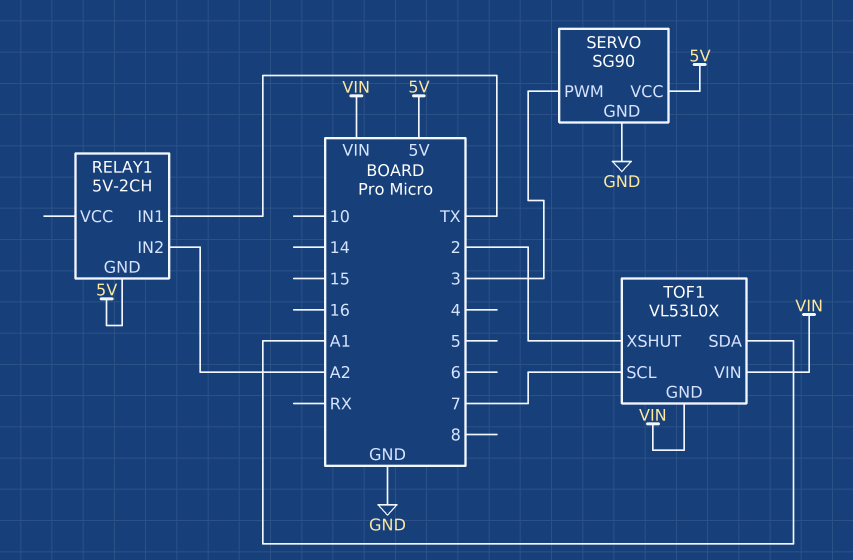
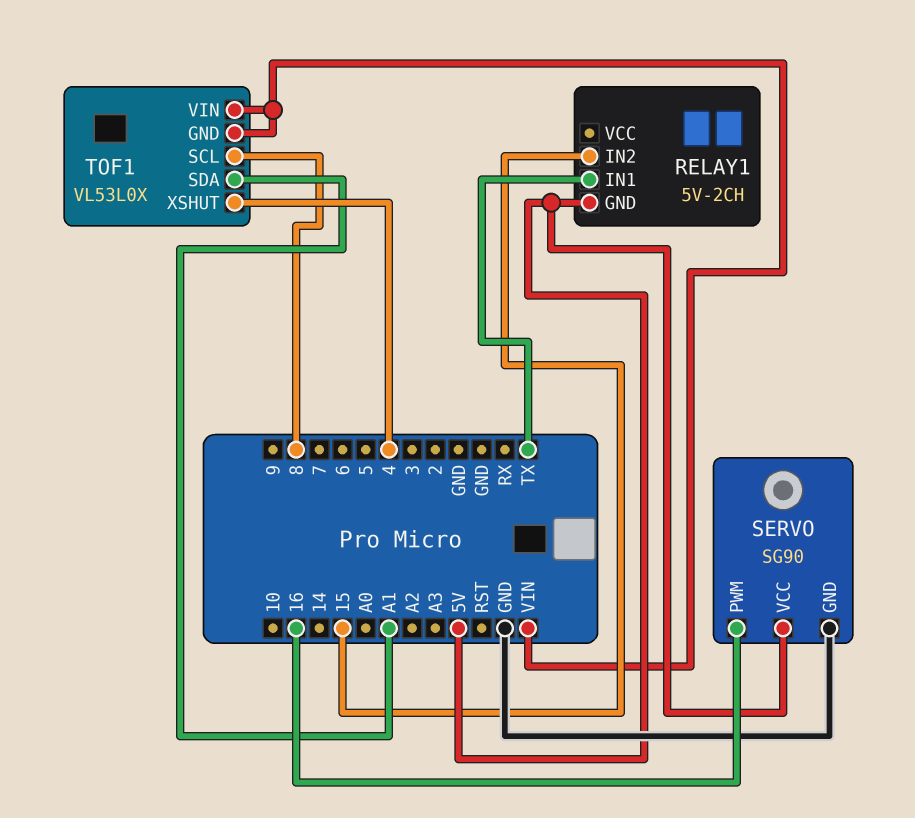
RELAY1 pin IN2: A2 -> 15
SERVO pin PWM: 3 -> 16
TOF1 pin SCL: 7 -> 8
TOF1 pin XSHUT: 2 -> 4

